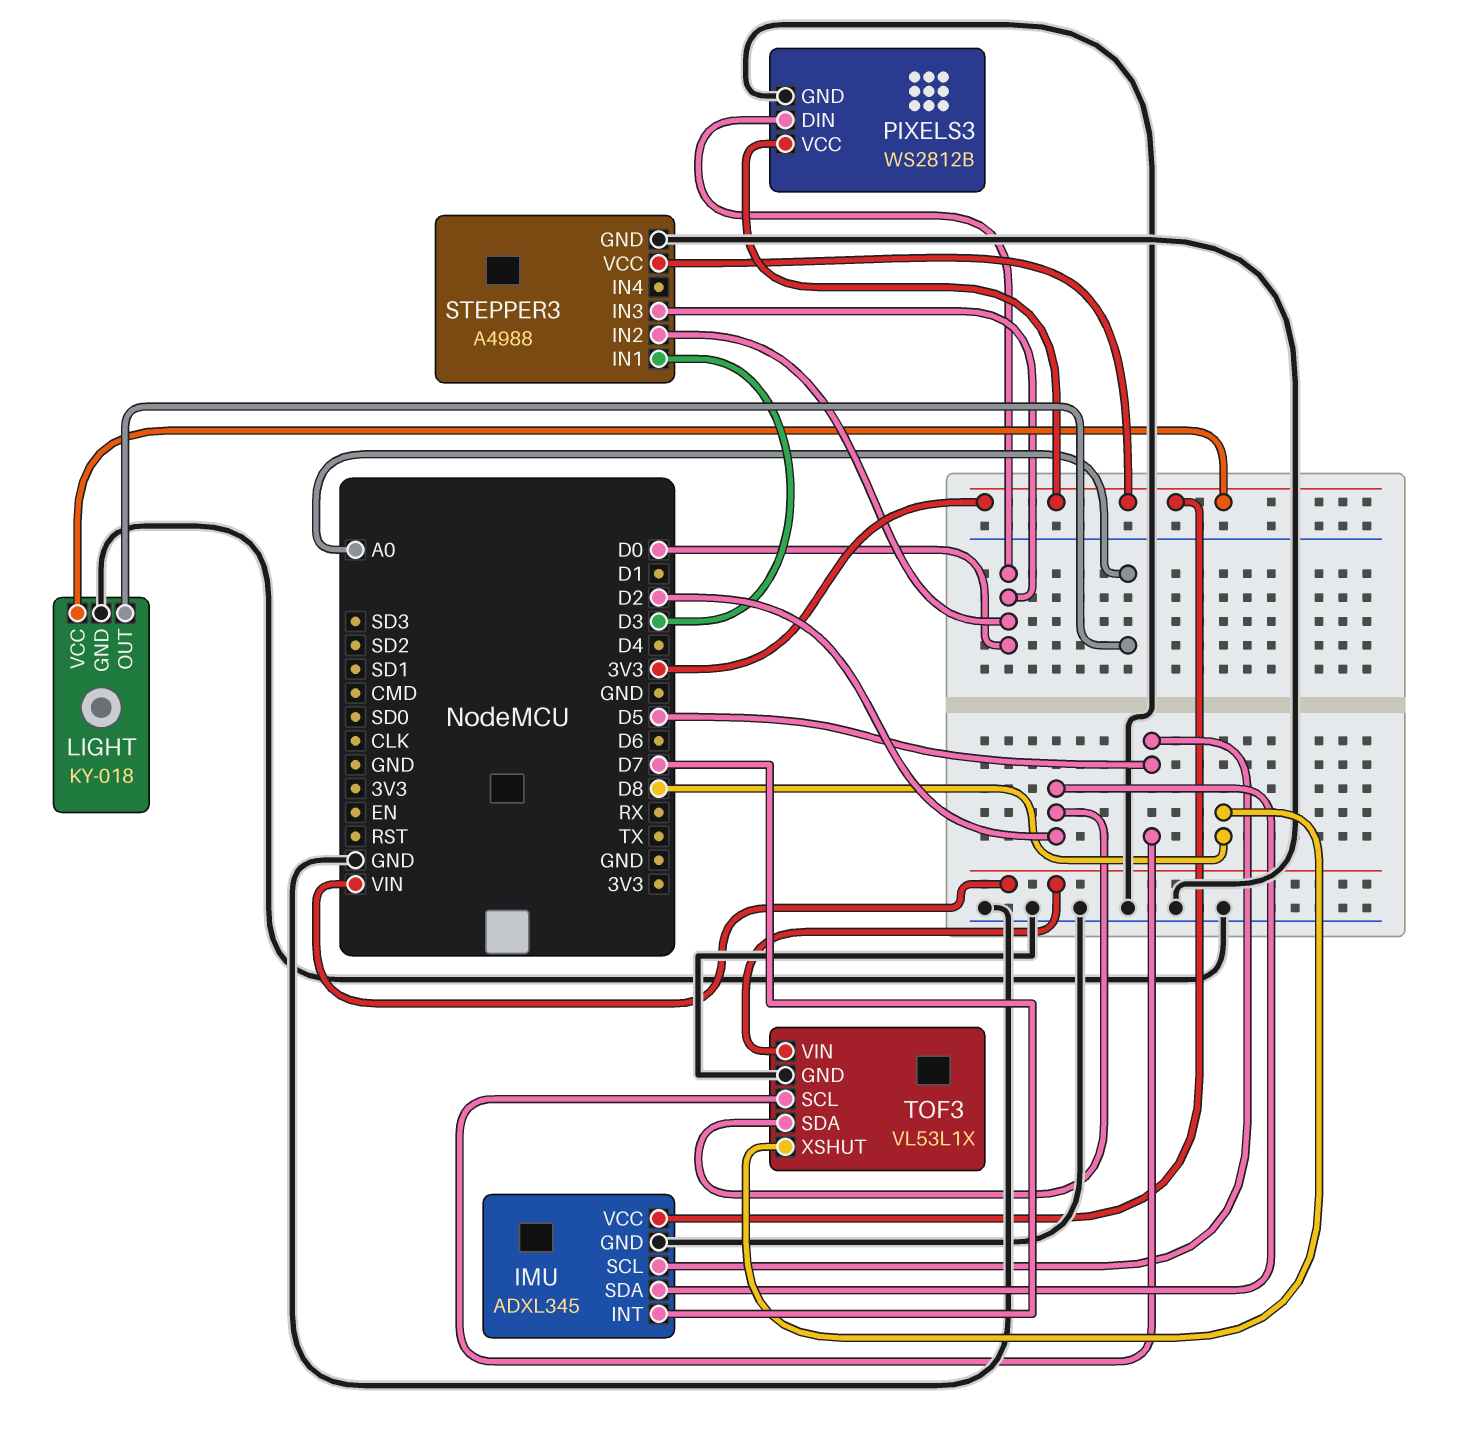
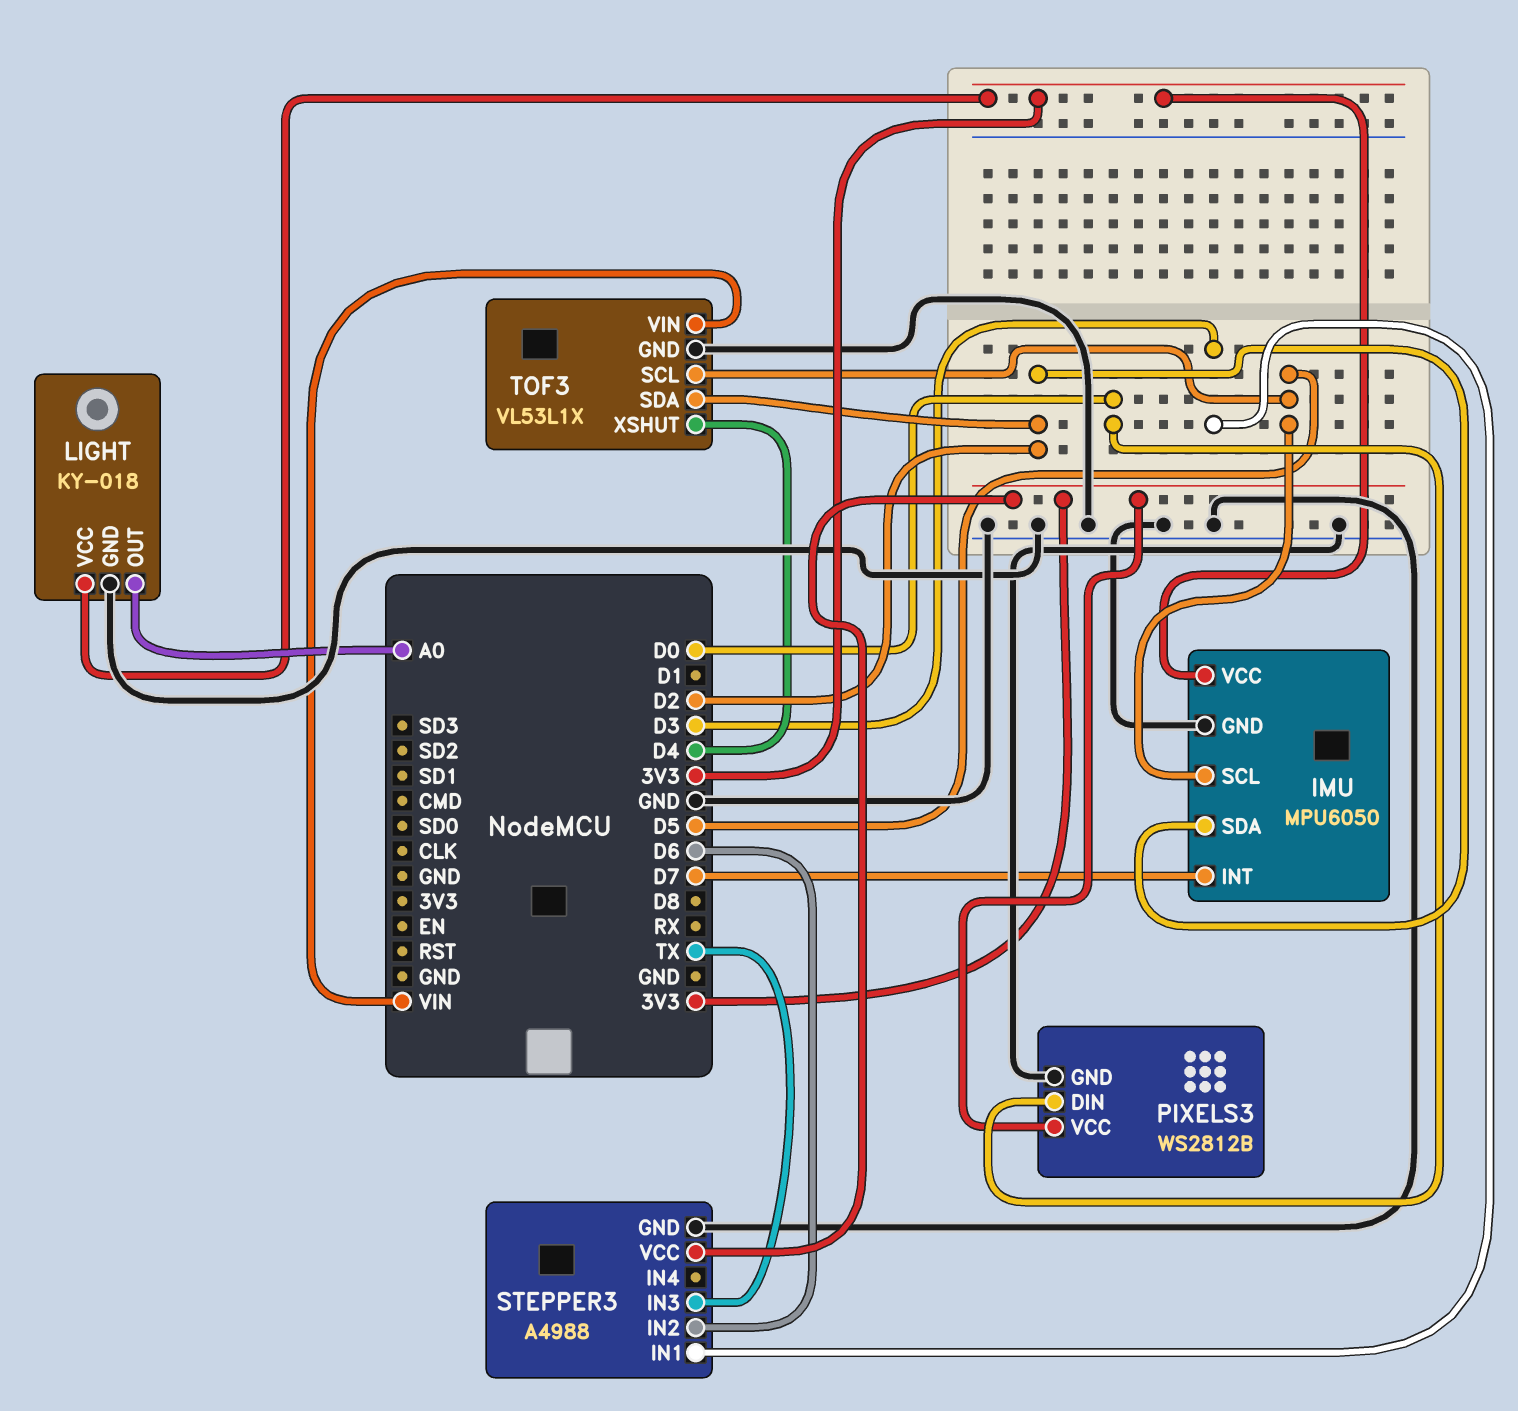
IMU: ADXL345 -> MPU6050
STEPPER3 pin IN2: D0 -> D6
STEPPER3 pin IN3: D0 -> TX
TOF3 pin XSHUT: D8 -> D4

